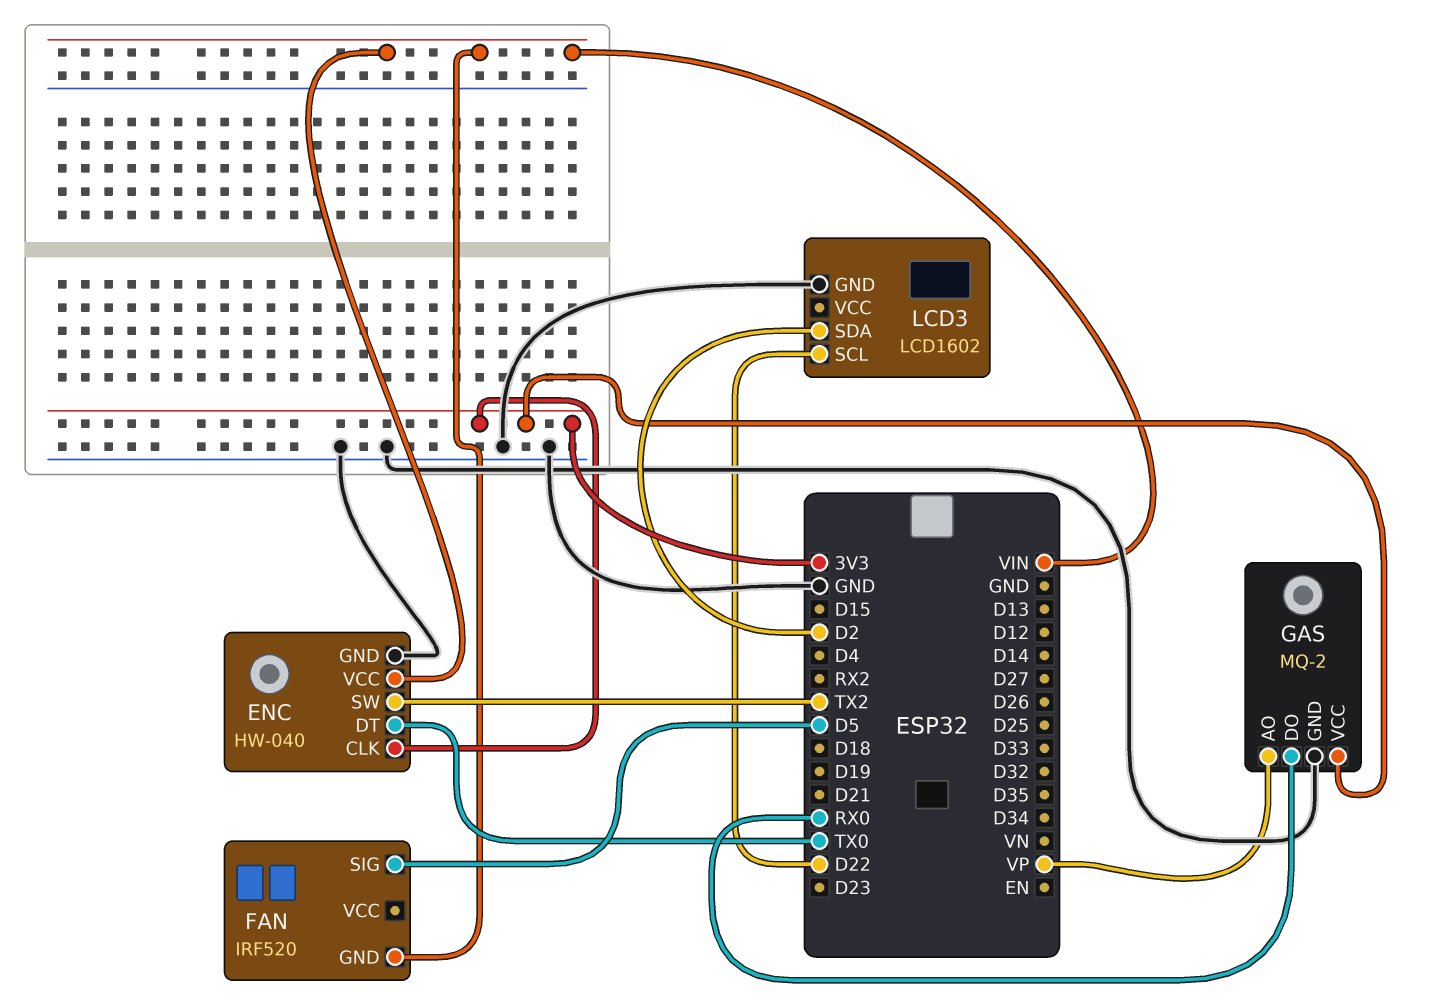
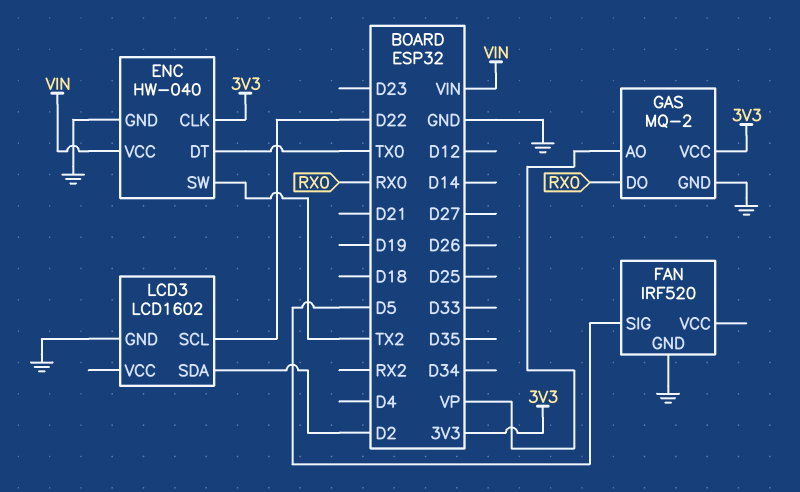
FAN pin GND: VIN -> GND

